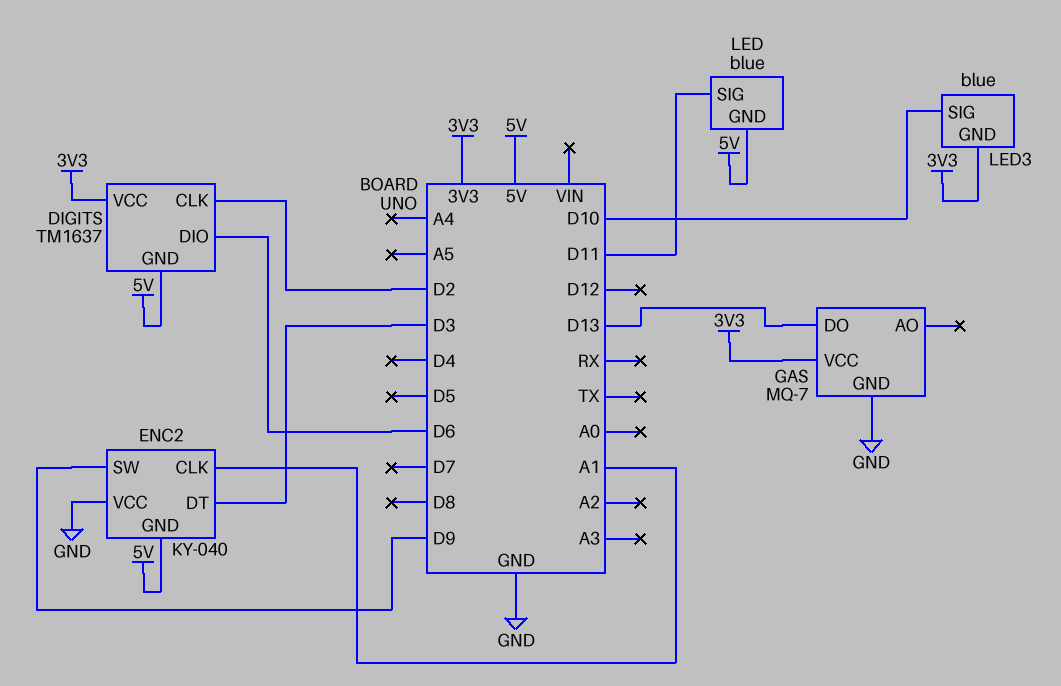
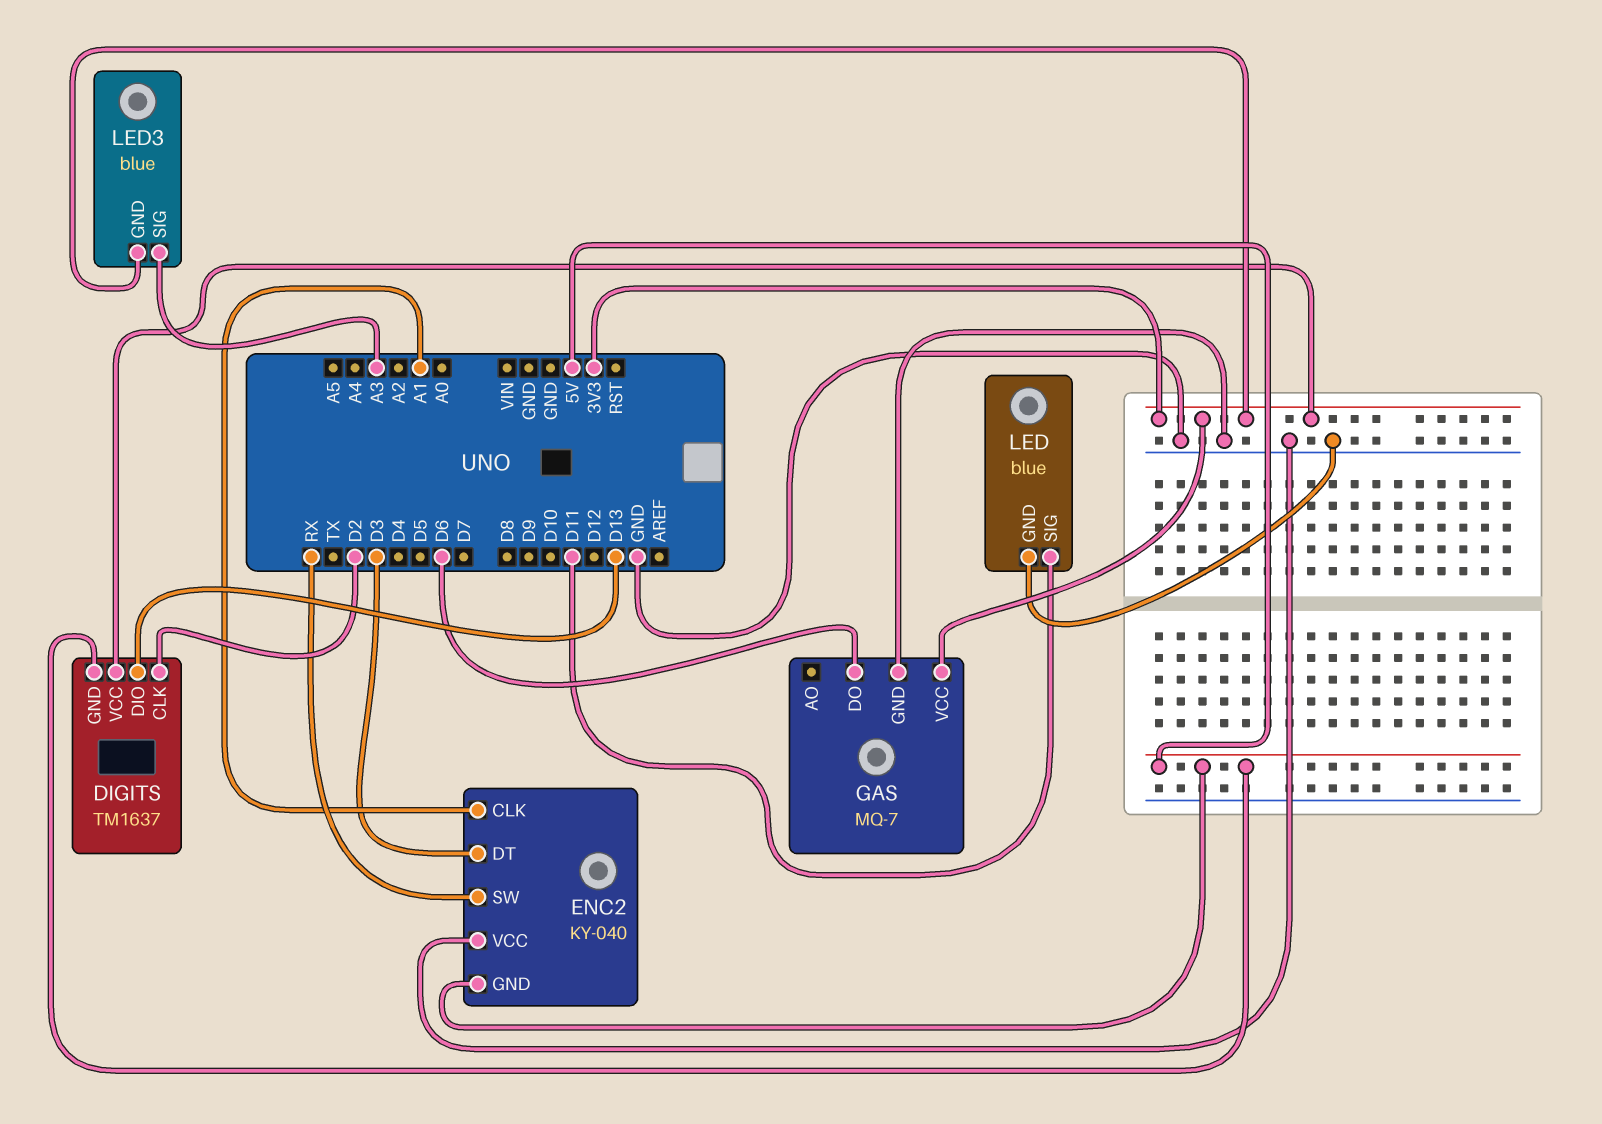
DIGITS pin DIO: D6 -> D13
ENC2 pin SW: D9 -> RX
GAS pin DO: D13 -> D6
LED pin GND: 5V -> GND
LED3 pin SIG: D10 -> A3

